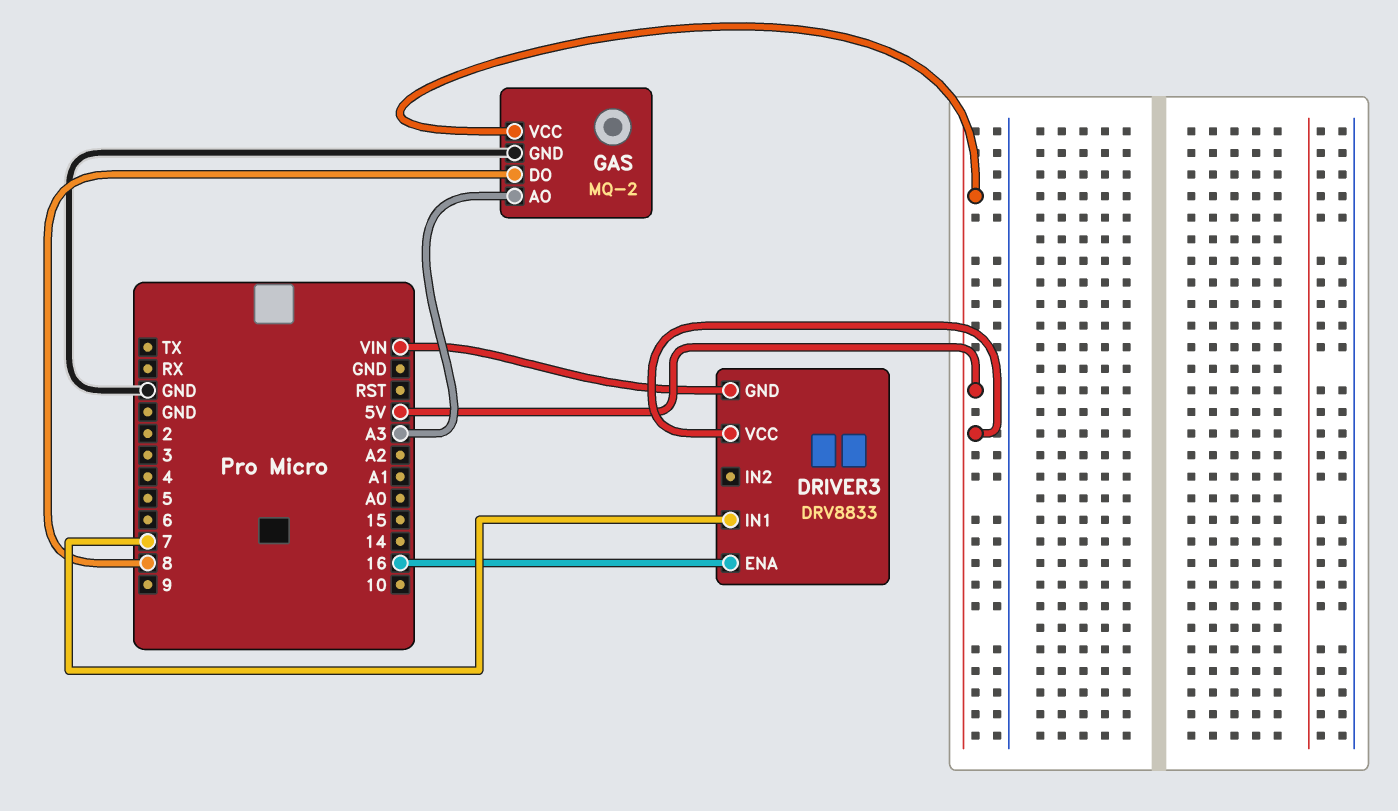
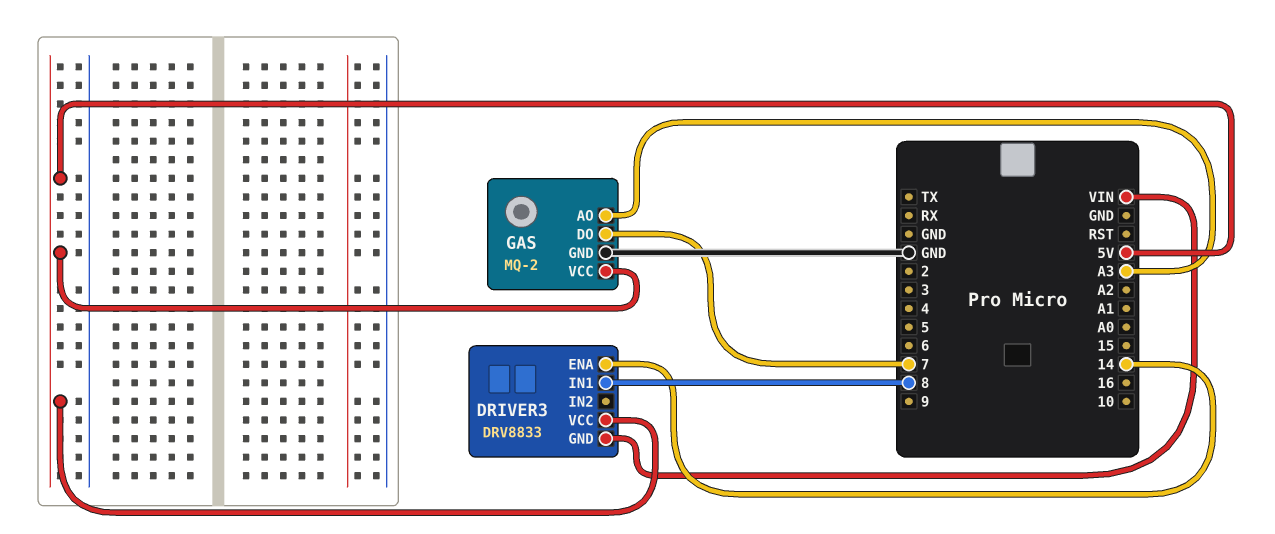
DRIVER3 pin ENA: 16 -> 14
DRIVER3 pin IN1: 7 -> 8
GAS pin DO: 8 -> 7

